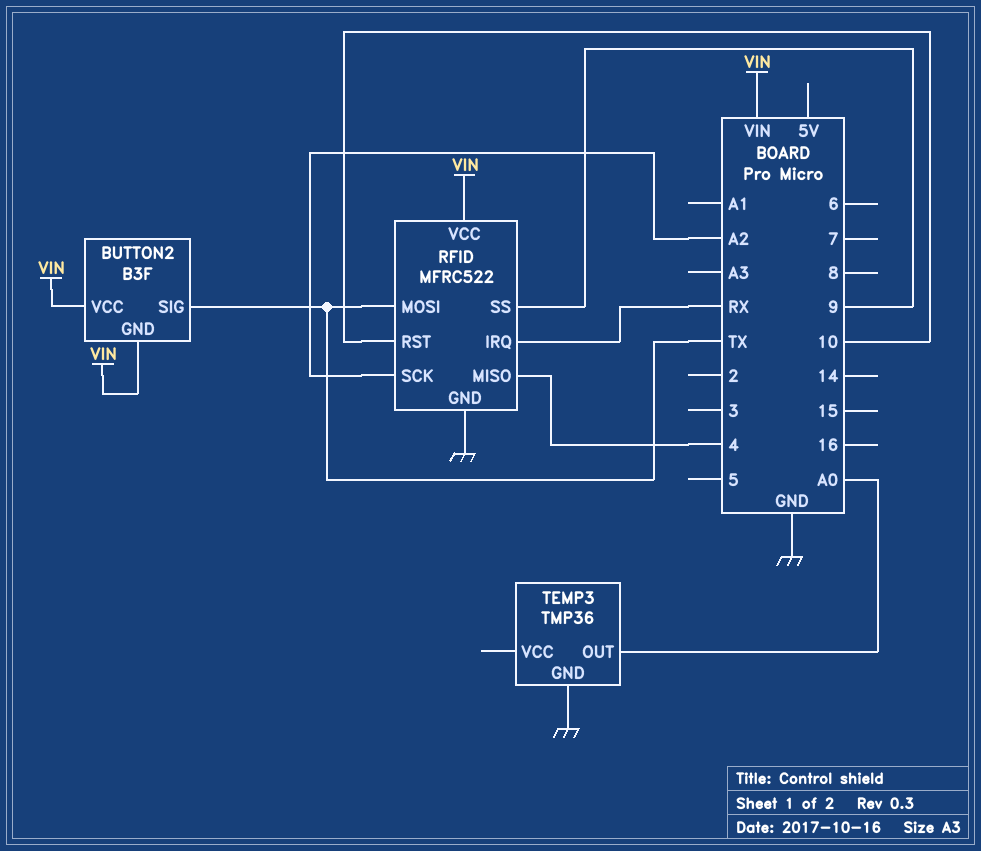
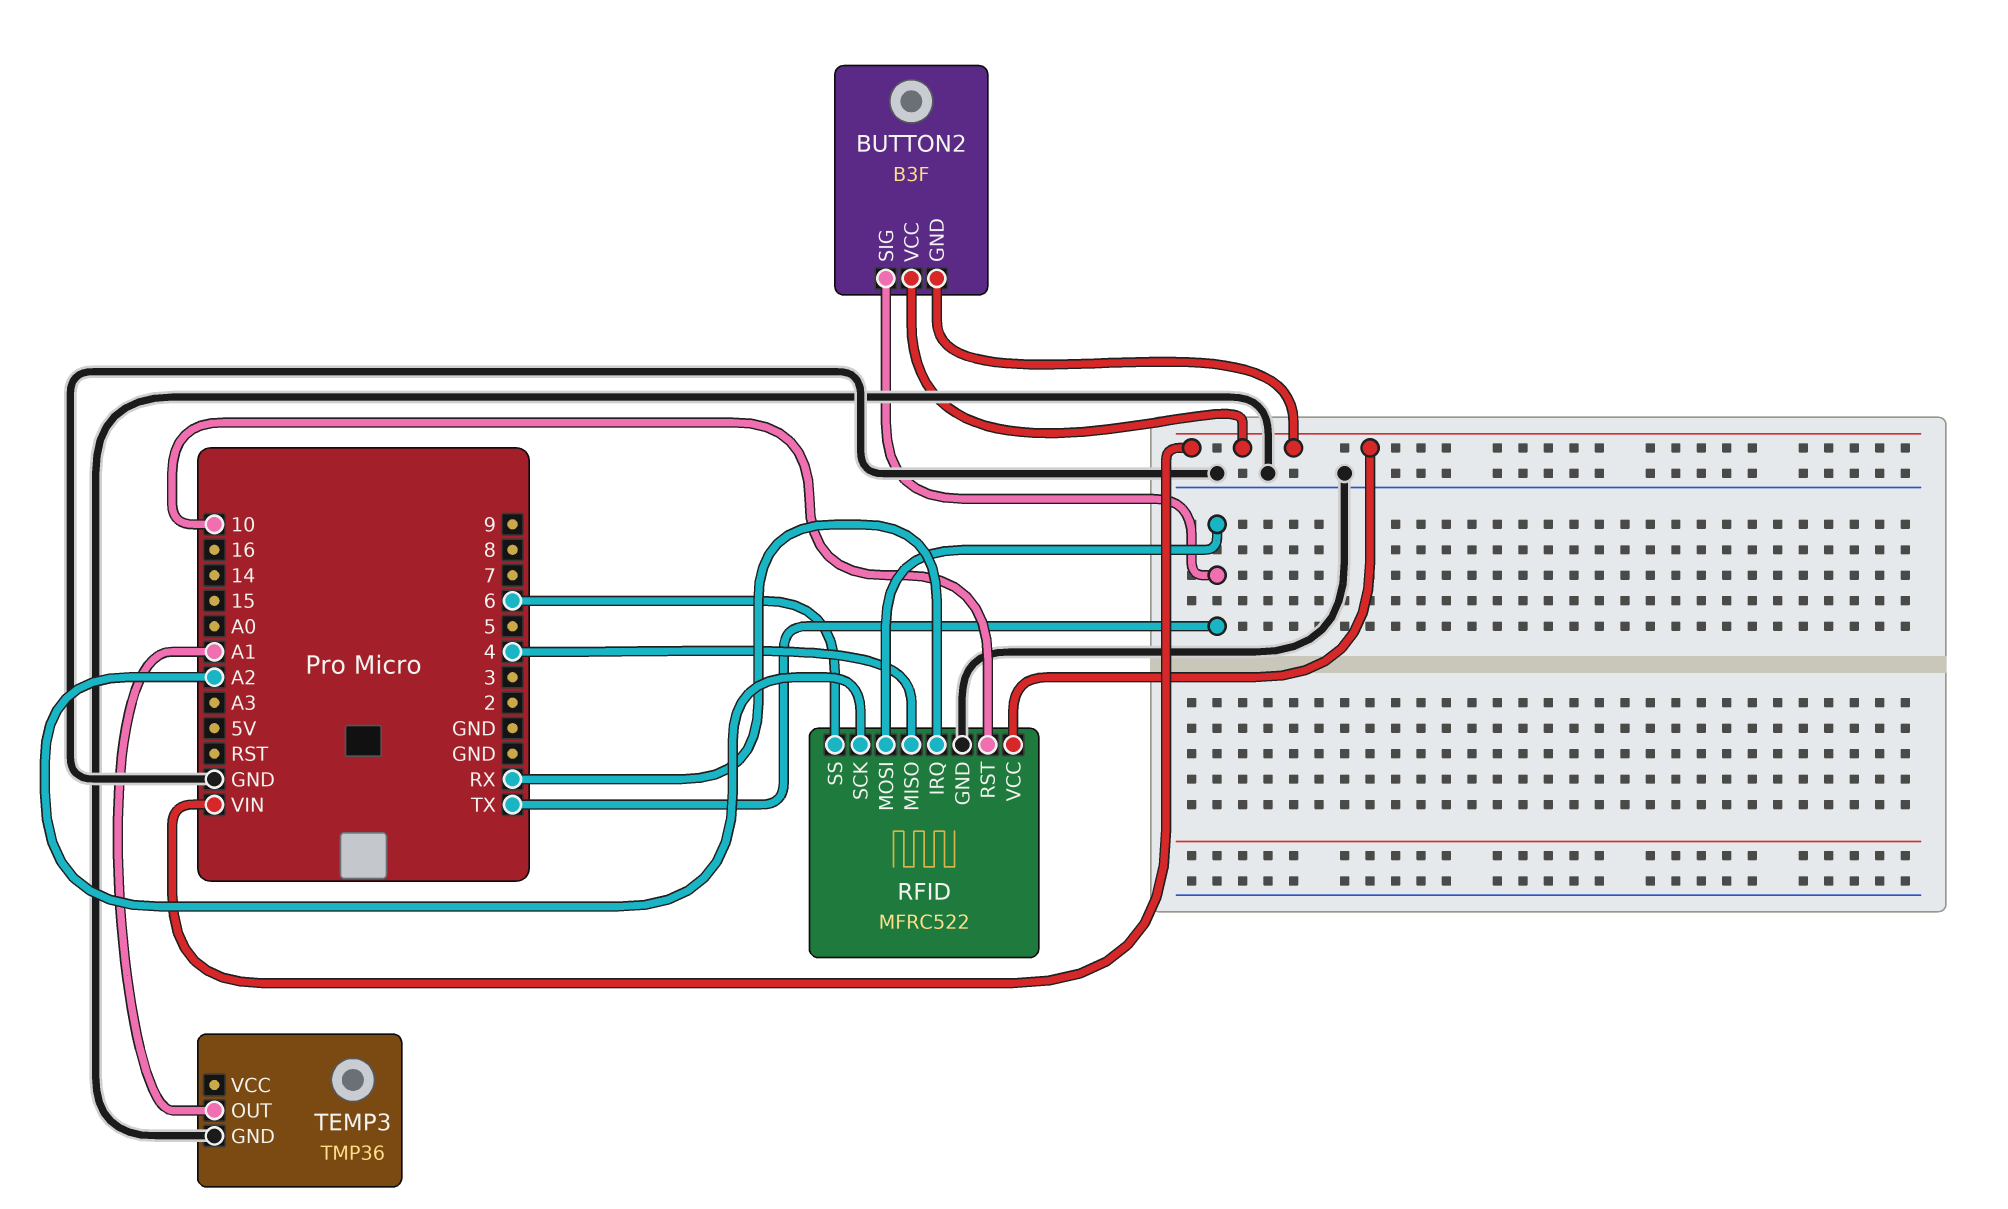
RFID pin SS: 9 -> 6
TEMP3 pin OUT: A0 -> A1

